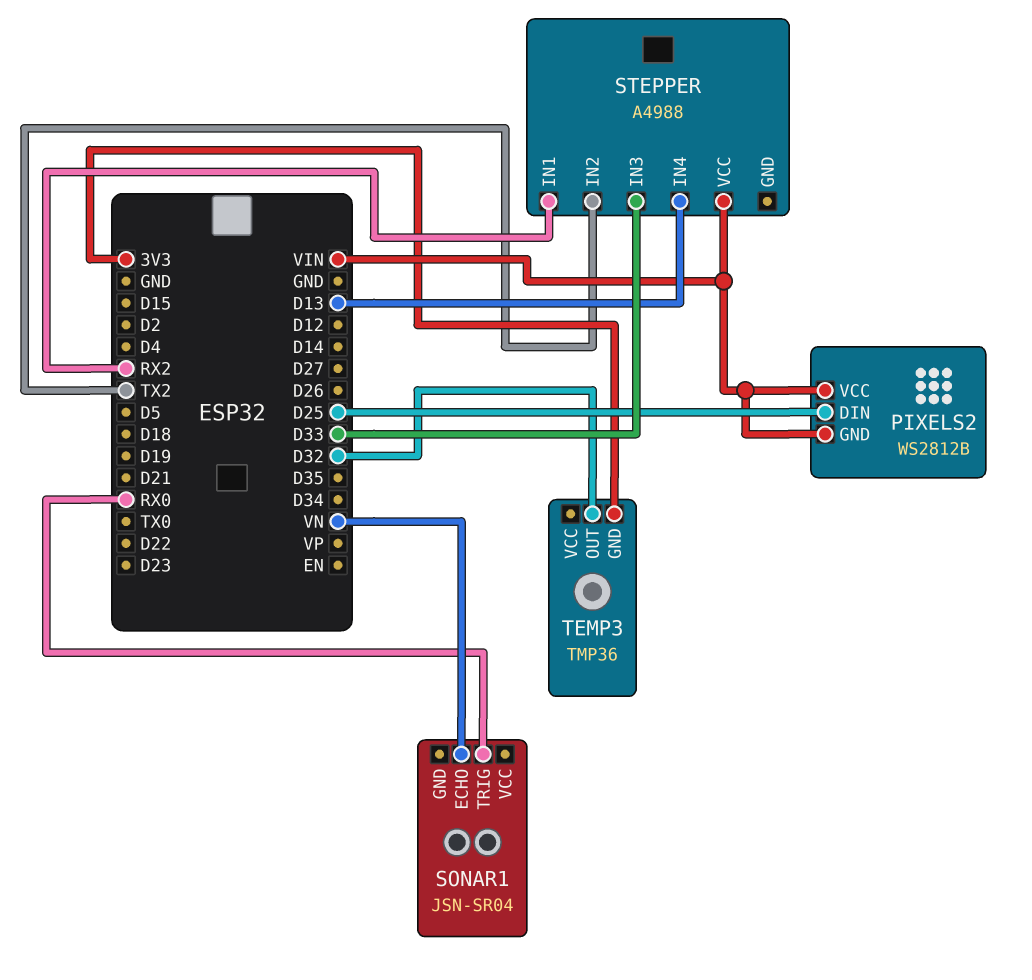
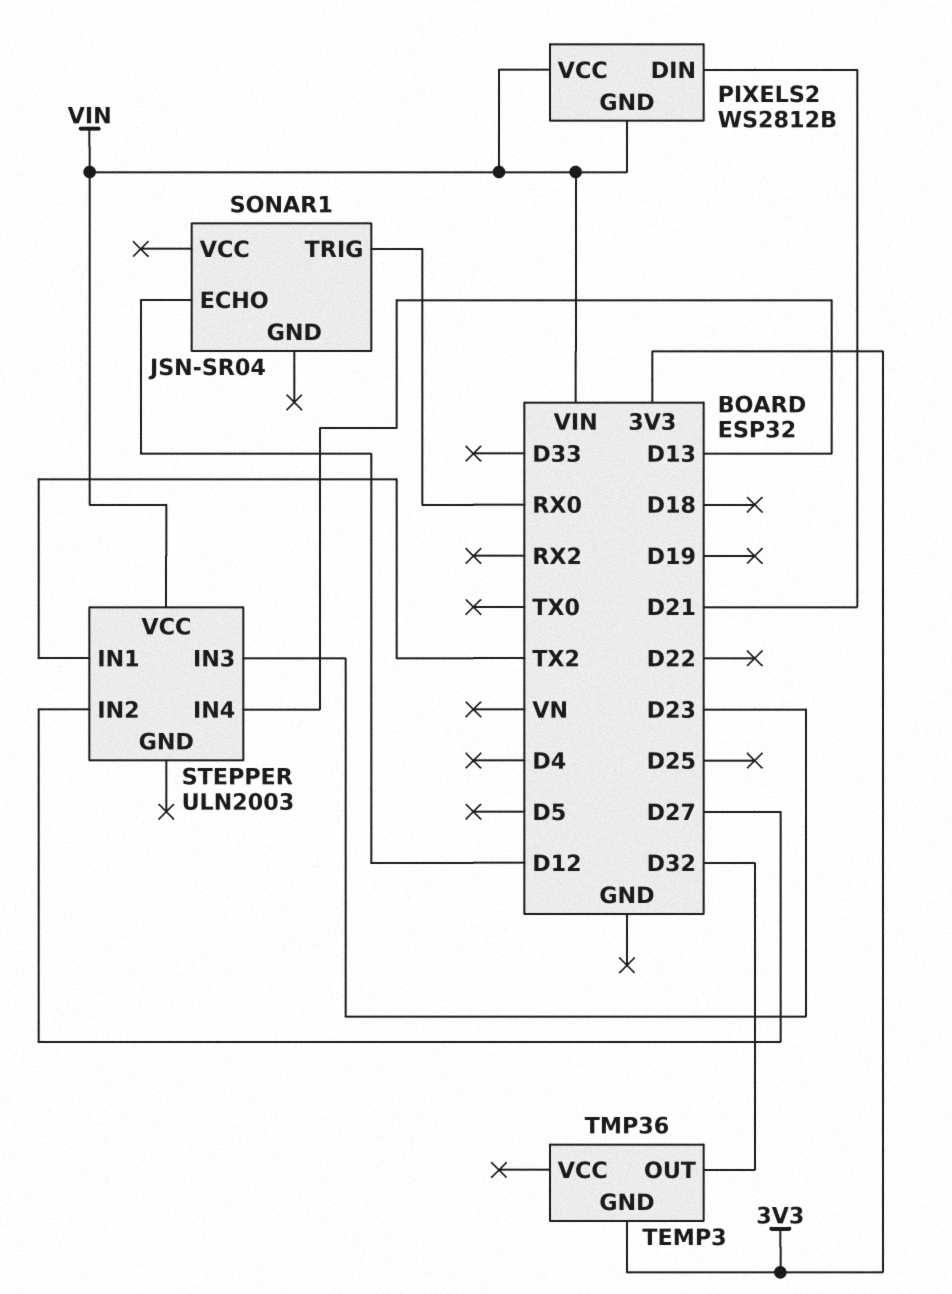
PIXELS2 pin DIN: D25 -> D21
SONAR1 pin ECHO: VN -> D12
STEPPER: A4988 -> ULN2003
STEPPER pin IN1: RX2 -> TX2
STEPPER pin IN2: TX2 -> D27
STEPPER pin IN3: D33 -> D23

